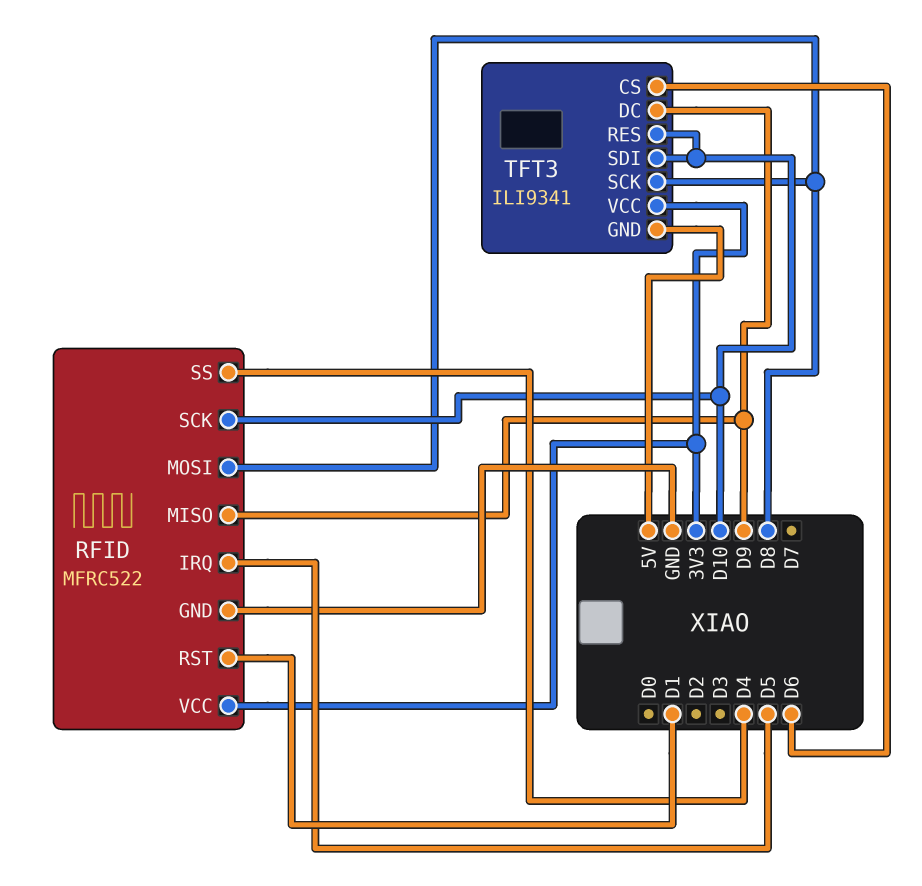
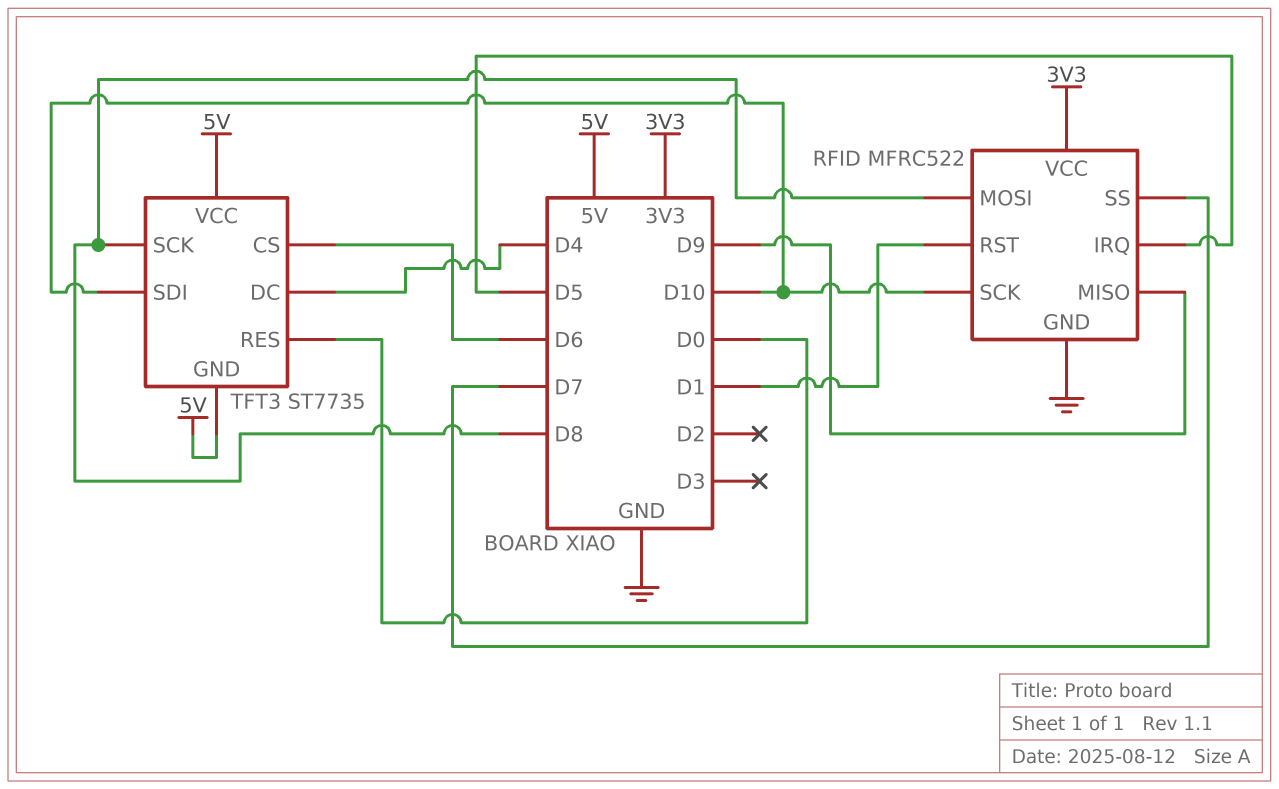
RFID pin SS: D4 -> D7
TFT3: ILI9341 -> ST7735
TFT3 pin DC: D9 -> D4
TFT3 pin RES: D10 -> D0
TFT3 pin VCC: 3V3 -> 5V

